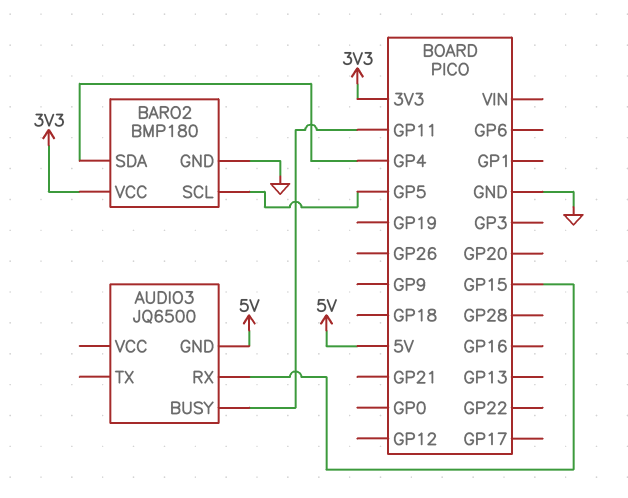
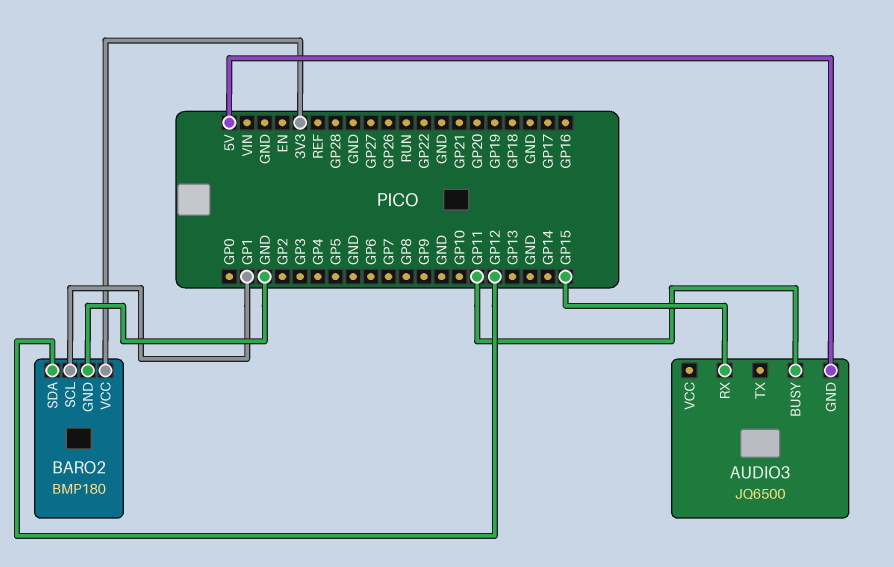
BARO2 pin SCL: GP5 -> GP1
BARO2 pin SDA: GP4 -> GP12

